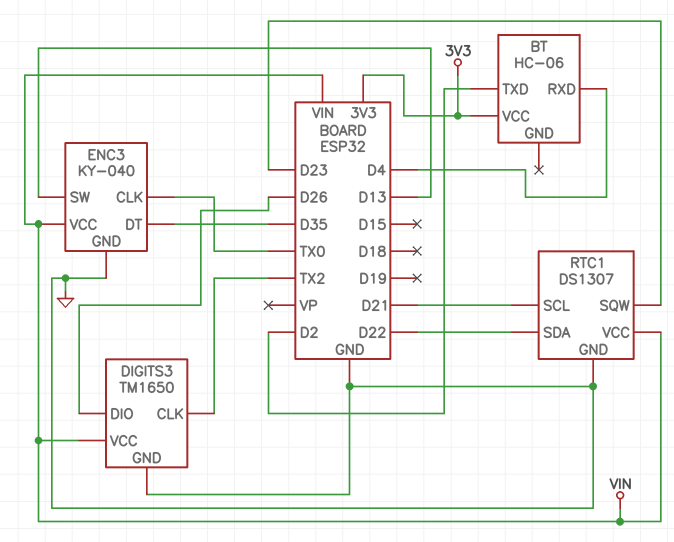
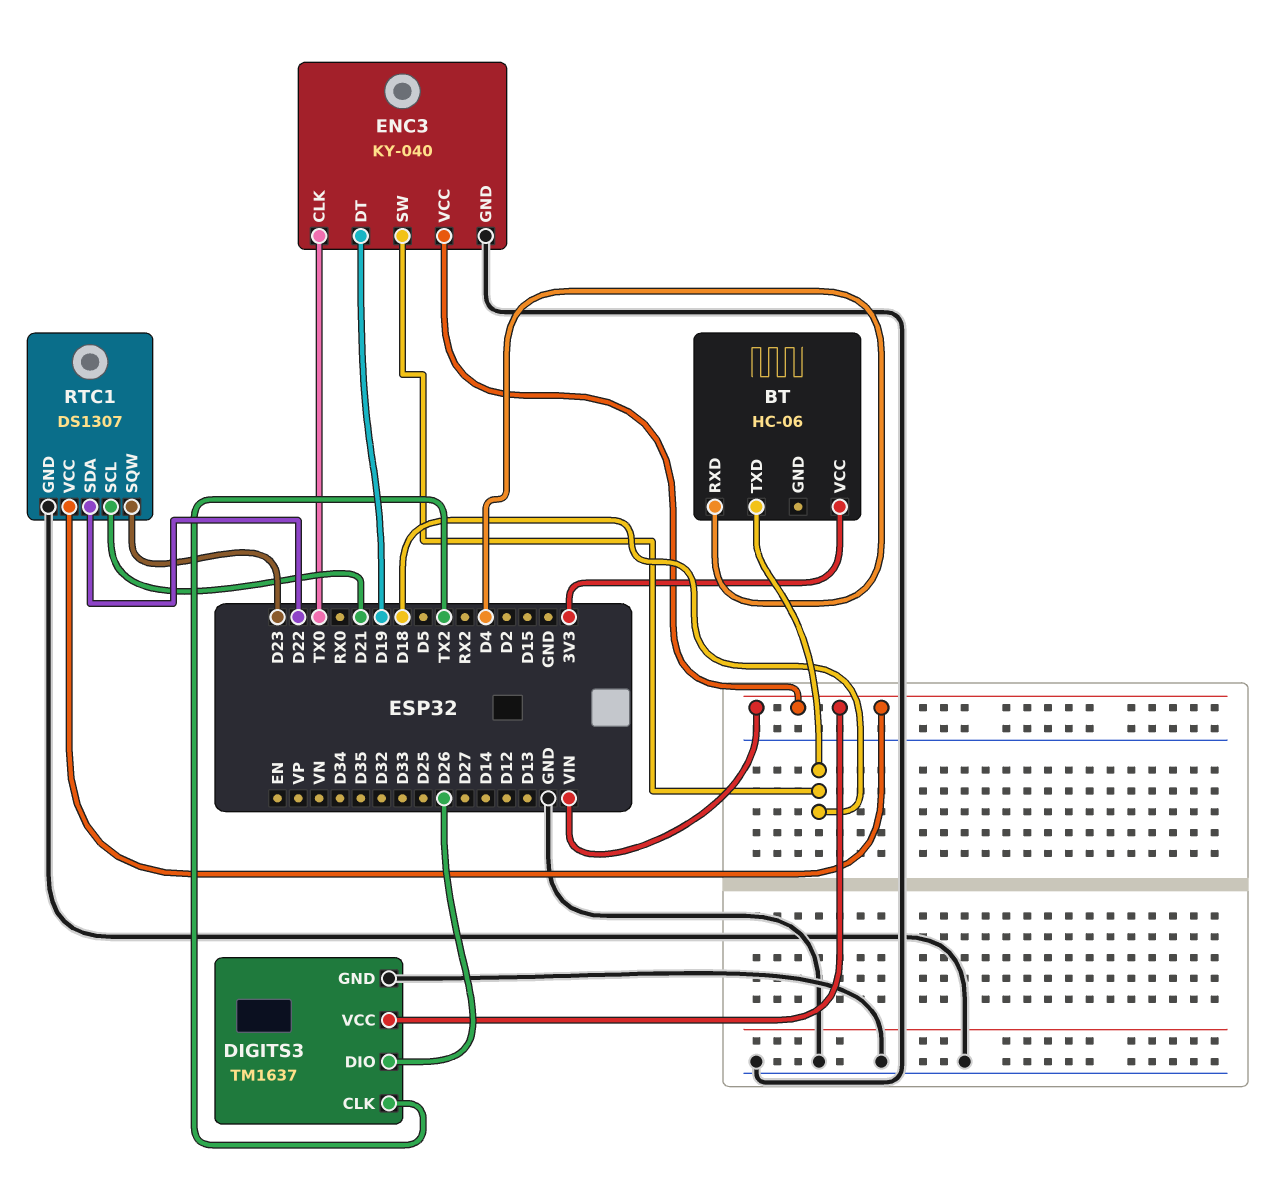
BT pin TXD: D2 -> D18
DIGITS3: TM1650 -> TM1637
ENC3 pin DT: D35 -> D19
ENC3 pin SW: D13 -> D18

